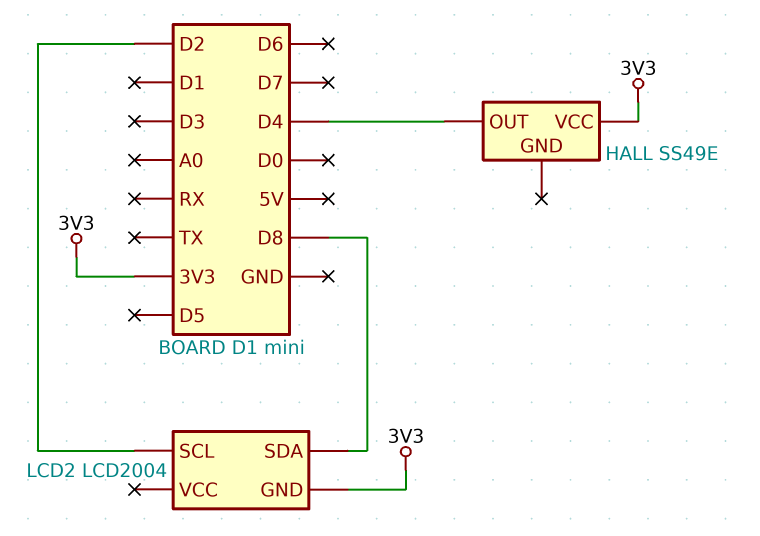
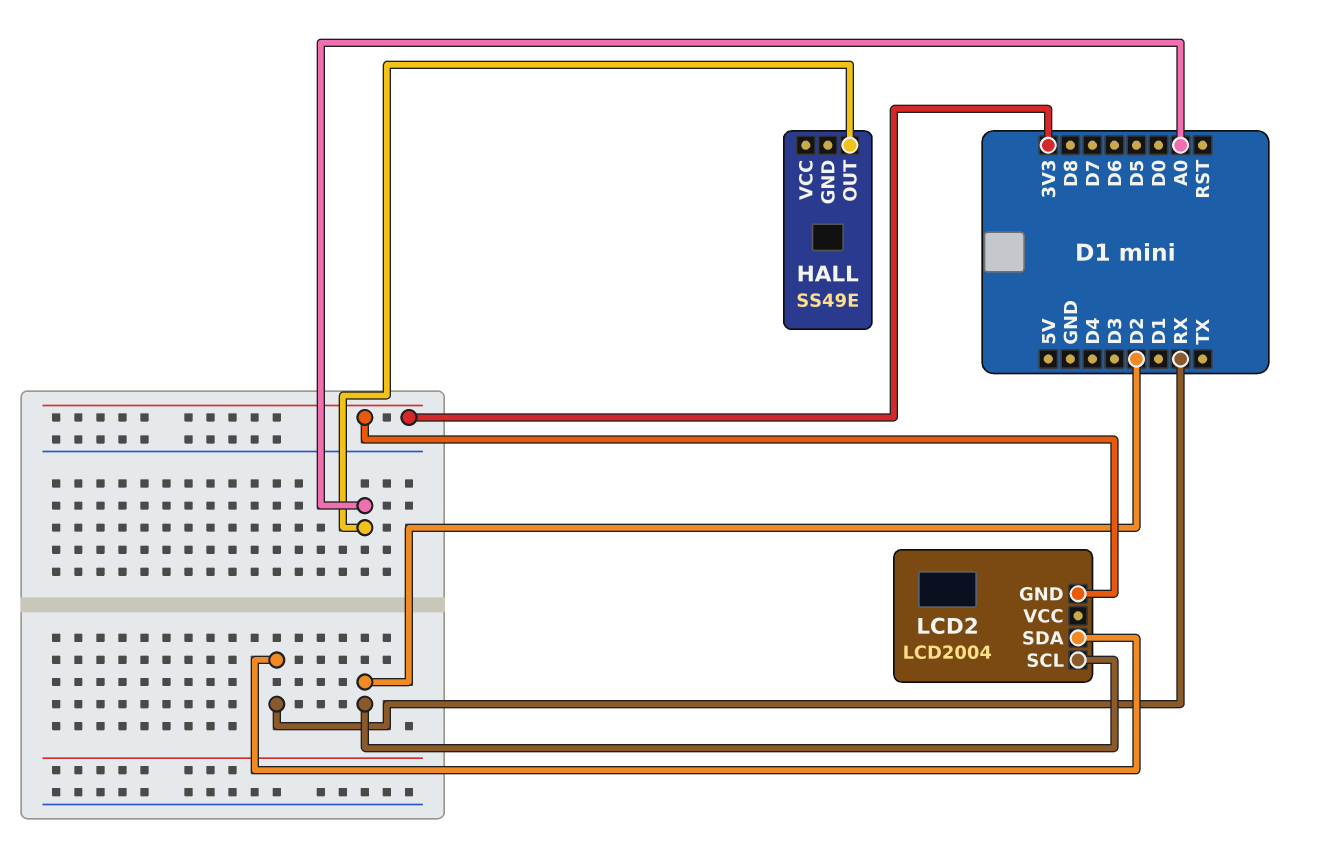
HALL pin OUT: D4 -> A0
HALL pin VCC: 3V3 -> none
LCD2 pin SDA: D8 -> RX

